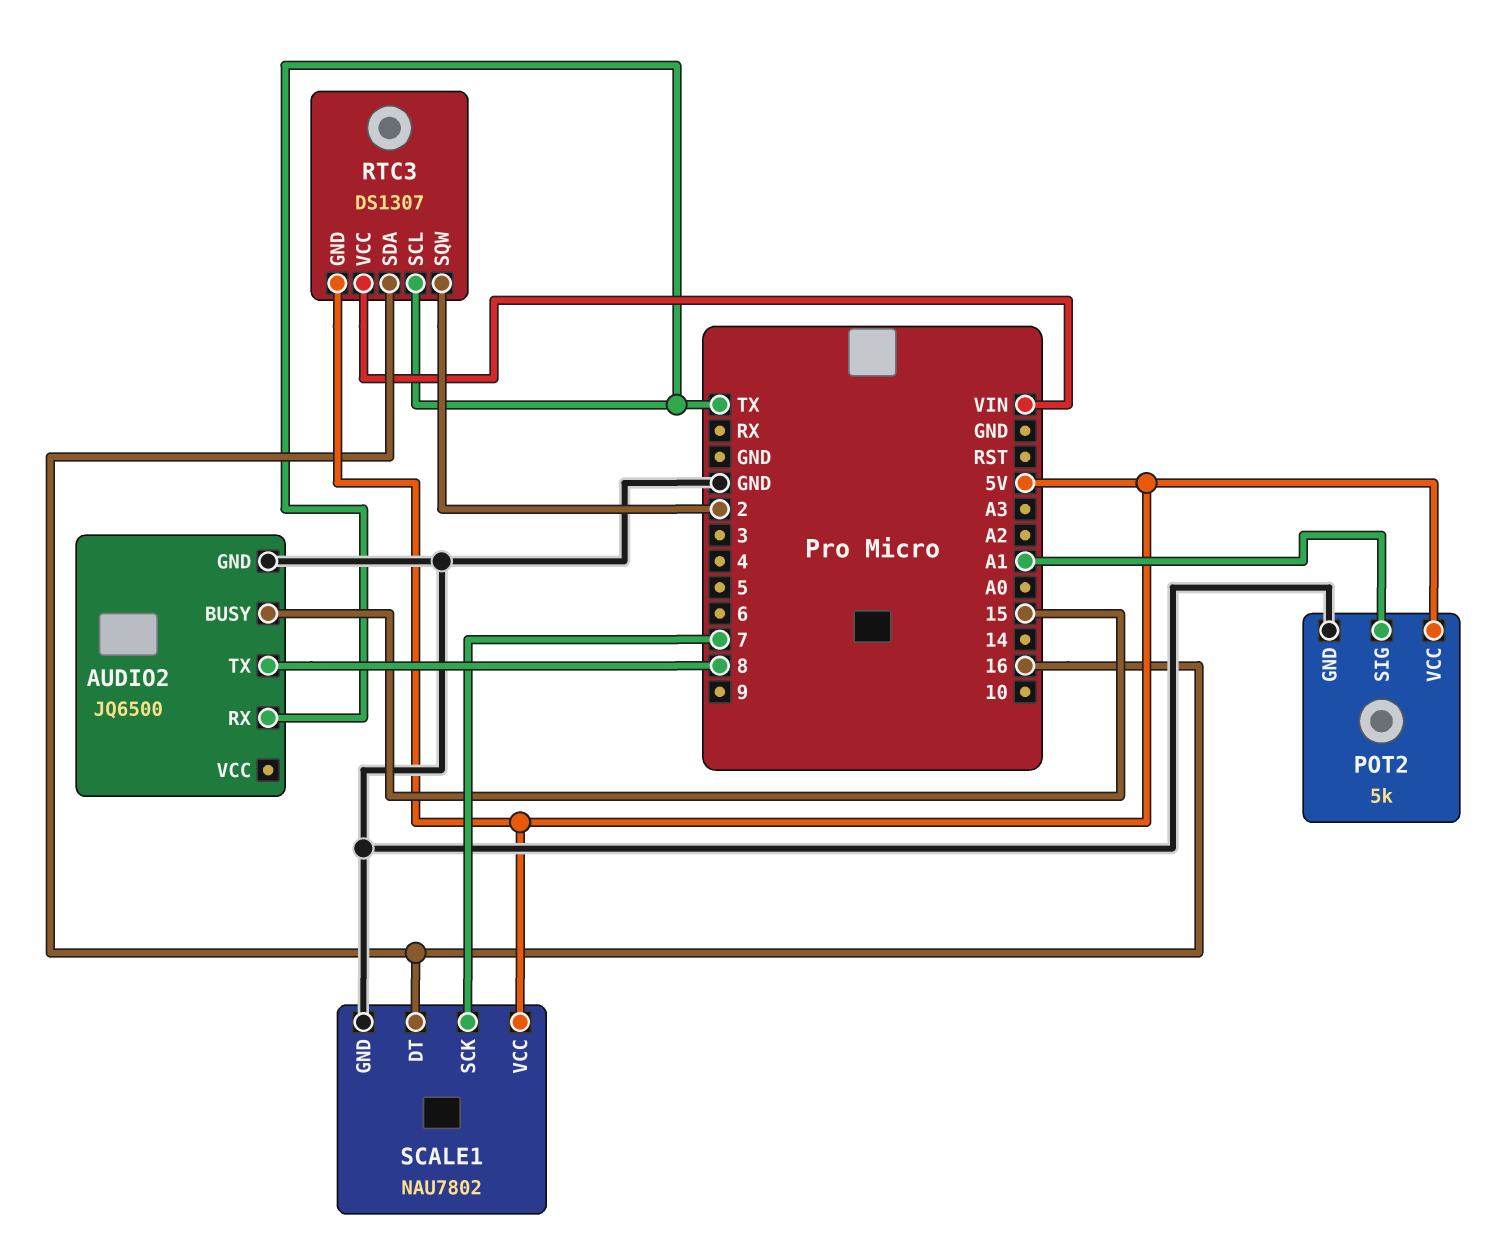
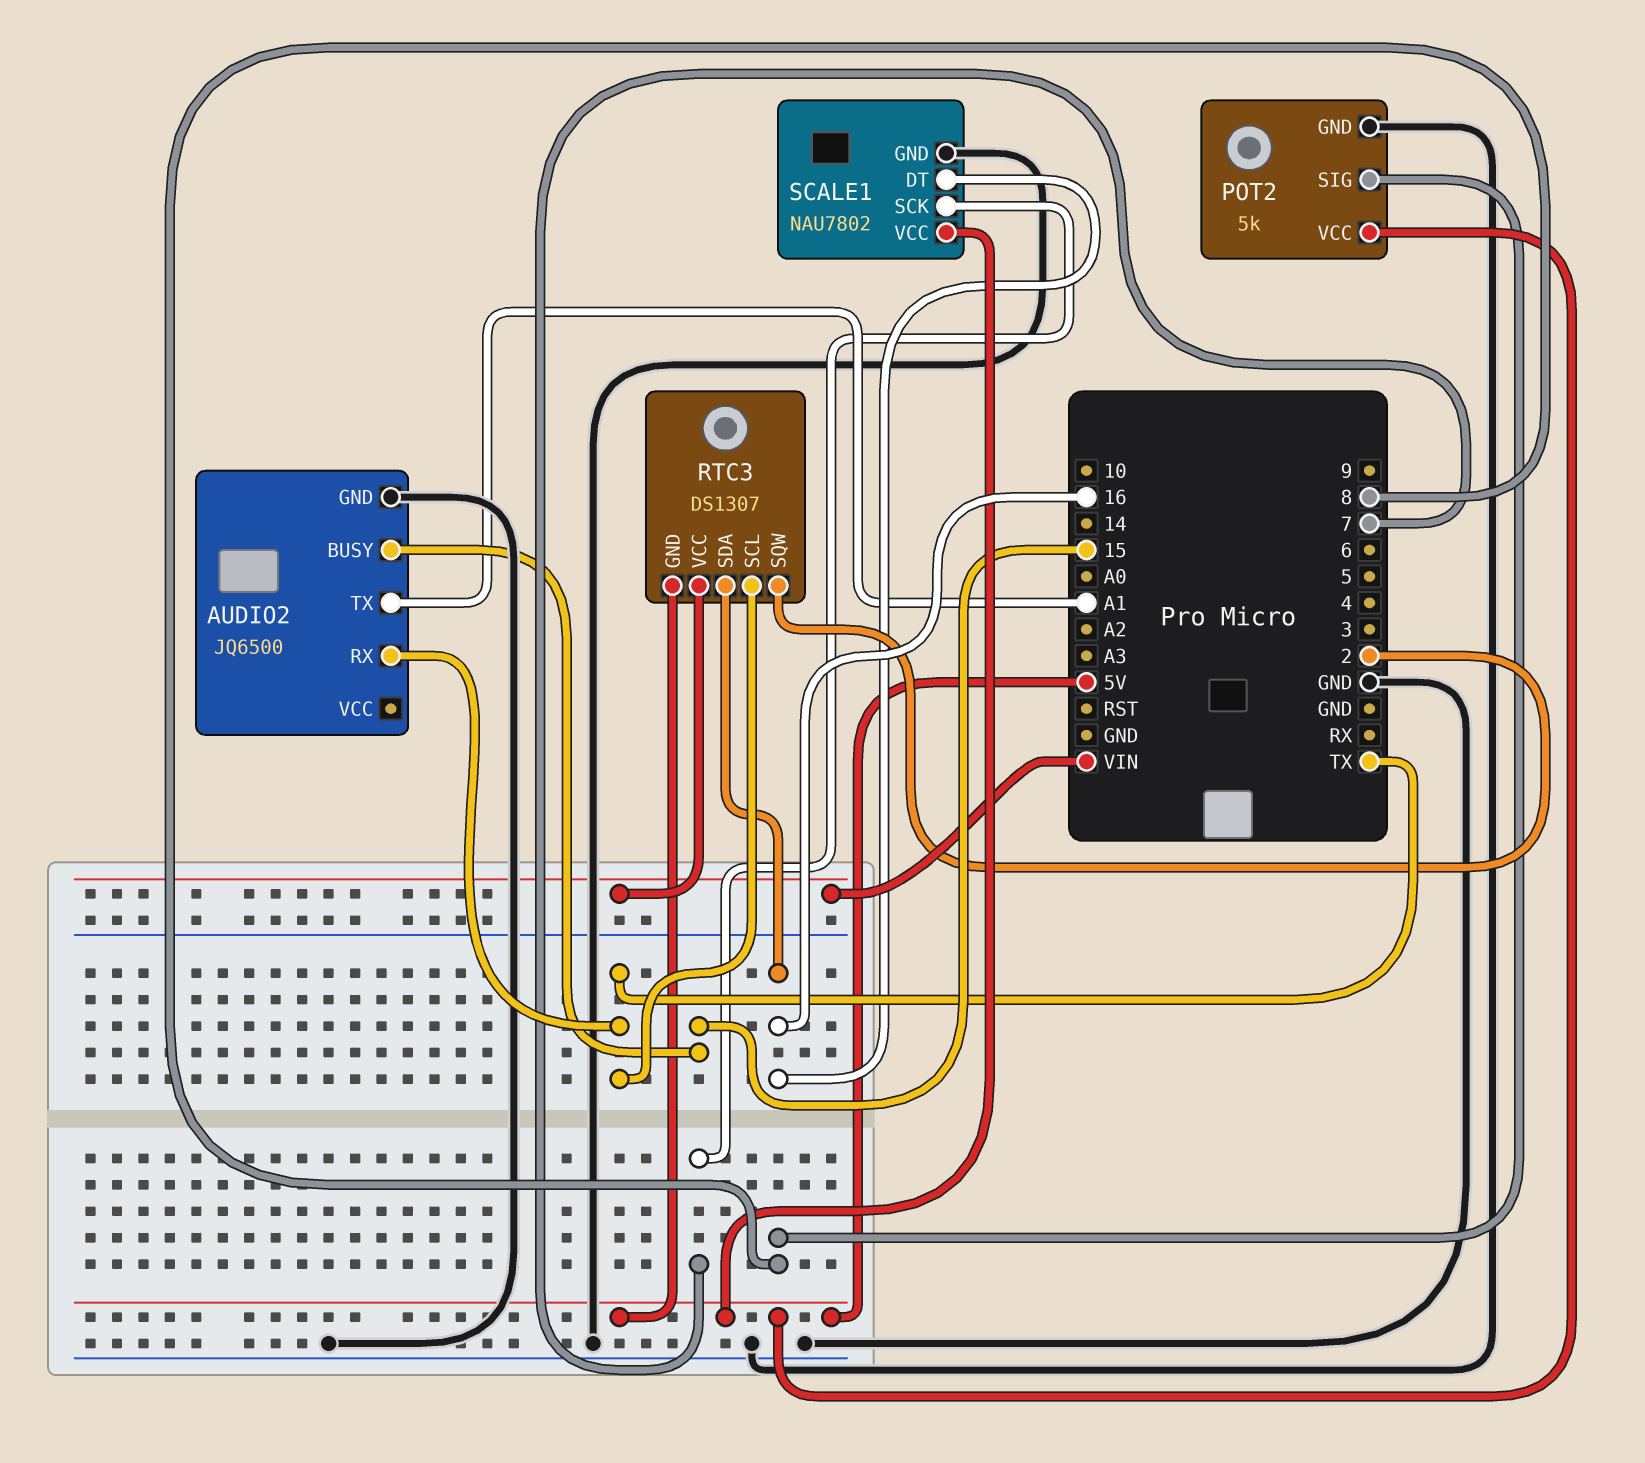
AUDIO2 pin TX: 8 -> A1
POT2 pin SIG: A1 -> 8

